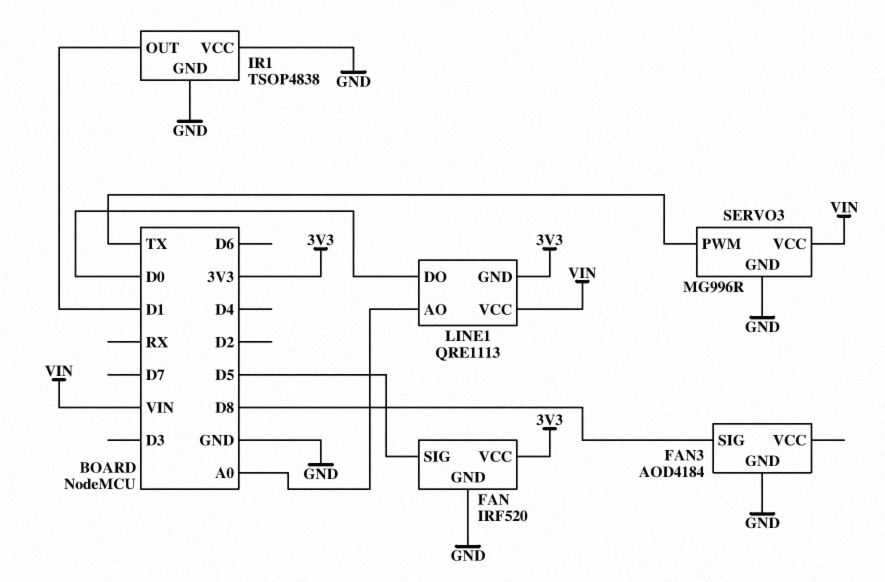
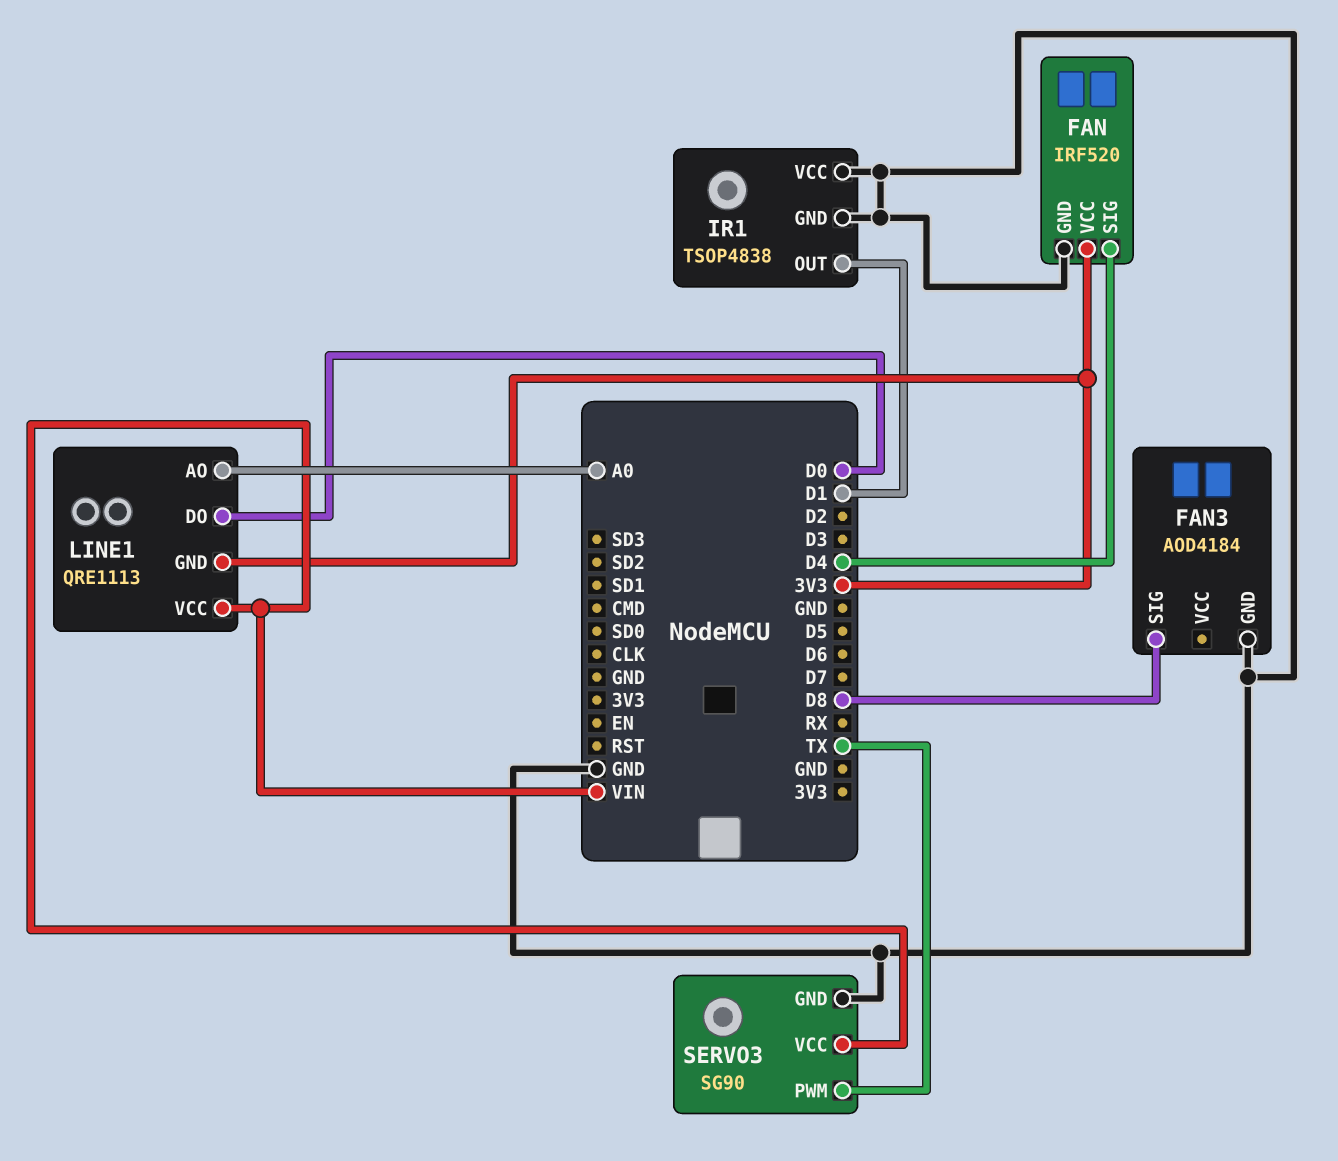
FAN pin SIG: D5 -> D4
SERVO3: MG996R -> SG90

